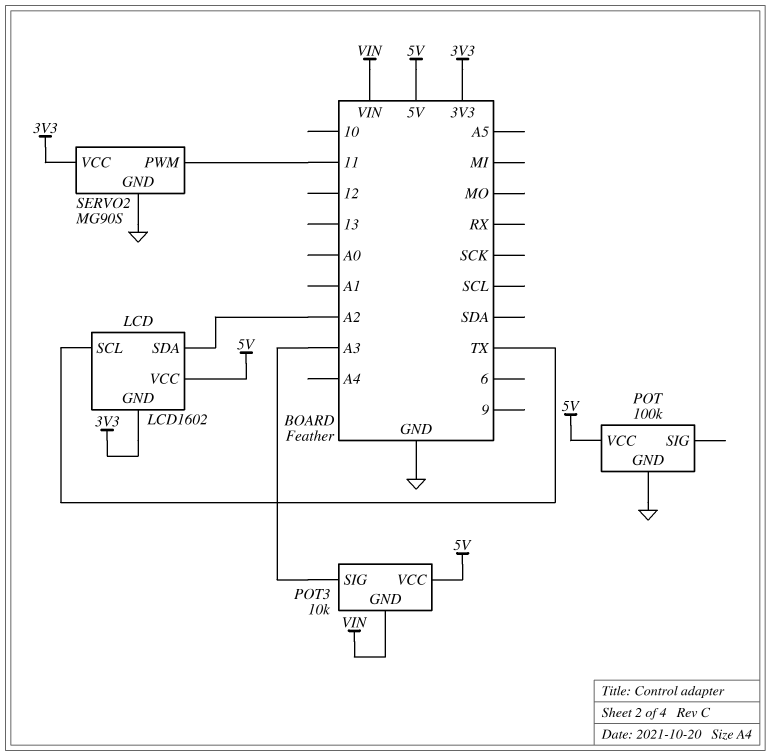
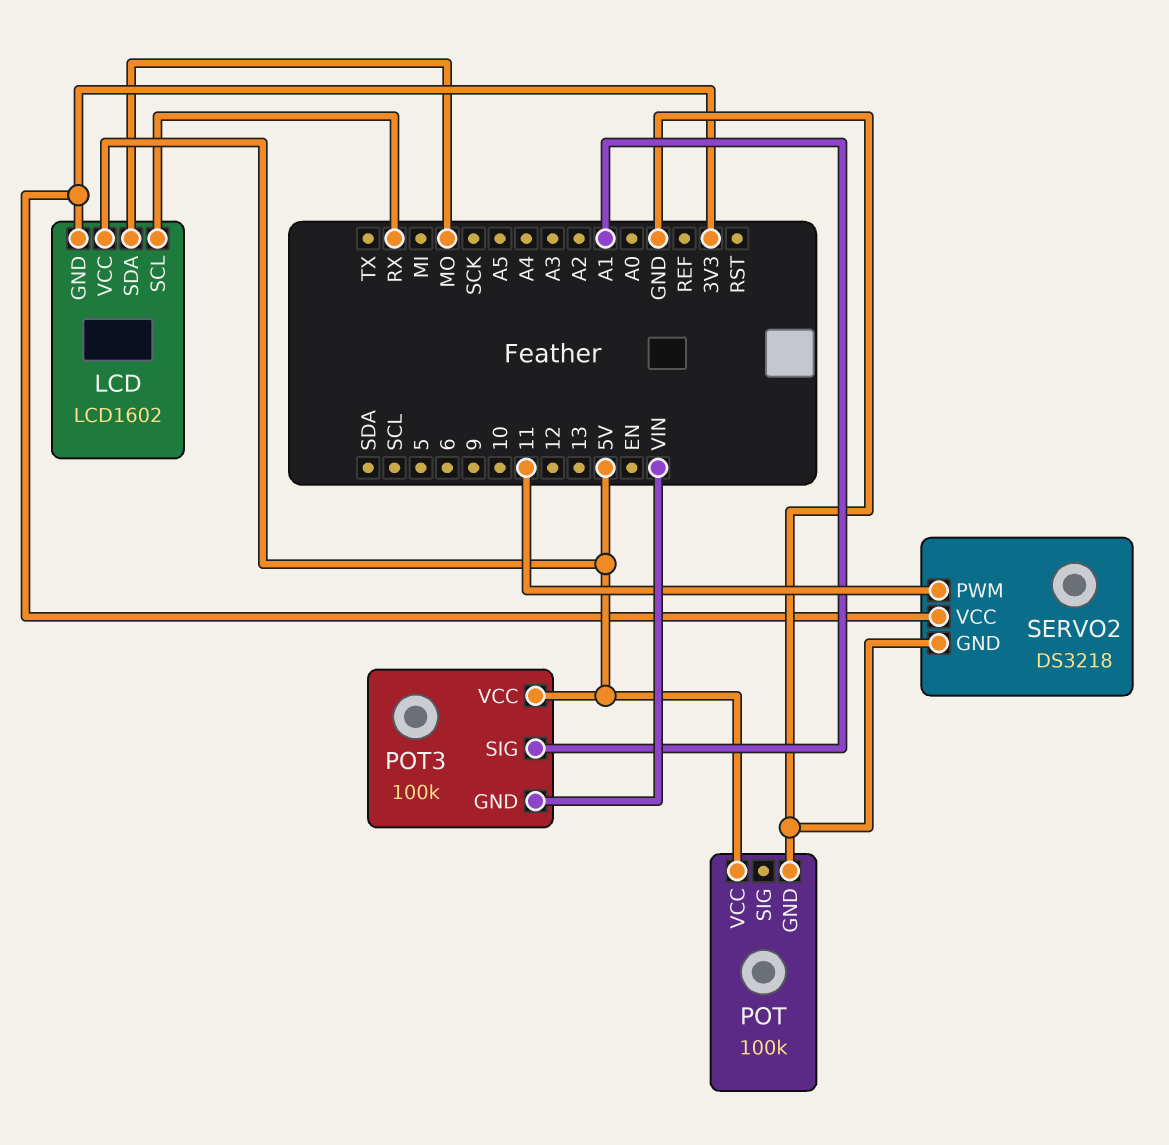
LCD pin SCL: TX -> RX
LCD pin SDA: A2 -> MO
POT3: 10k -> 100k
POT3 pin SIG: A3 -> A1
SERVO2: MG90S -> DS3218

